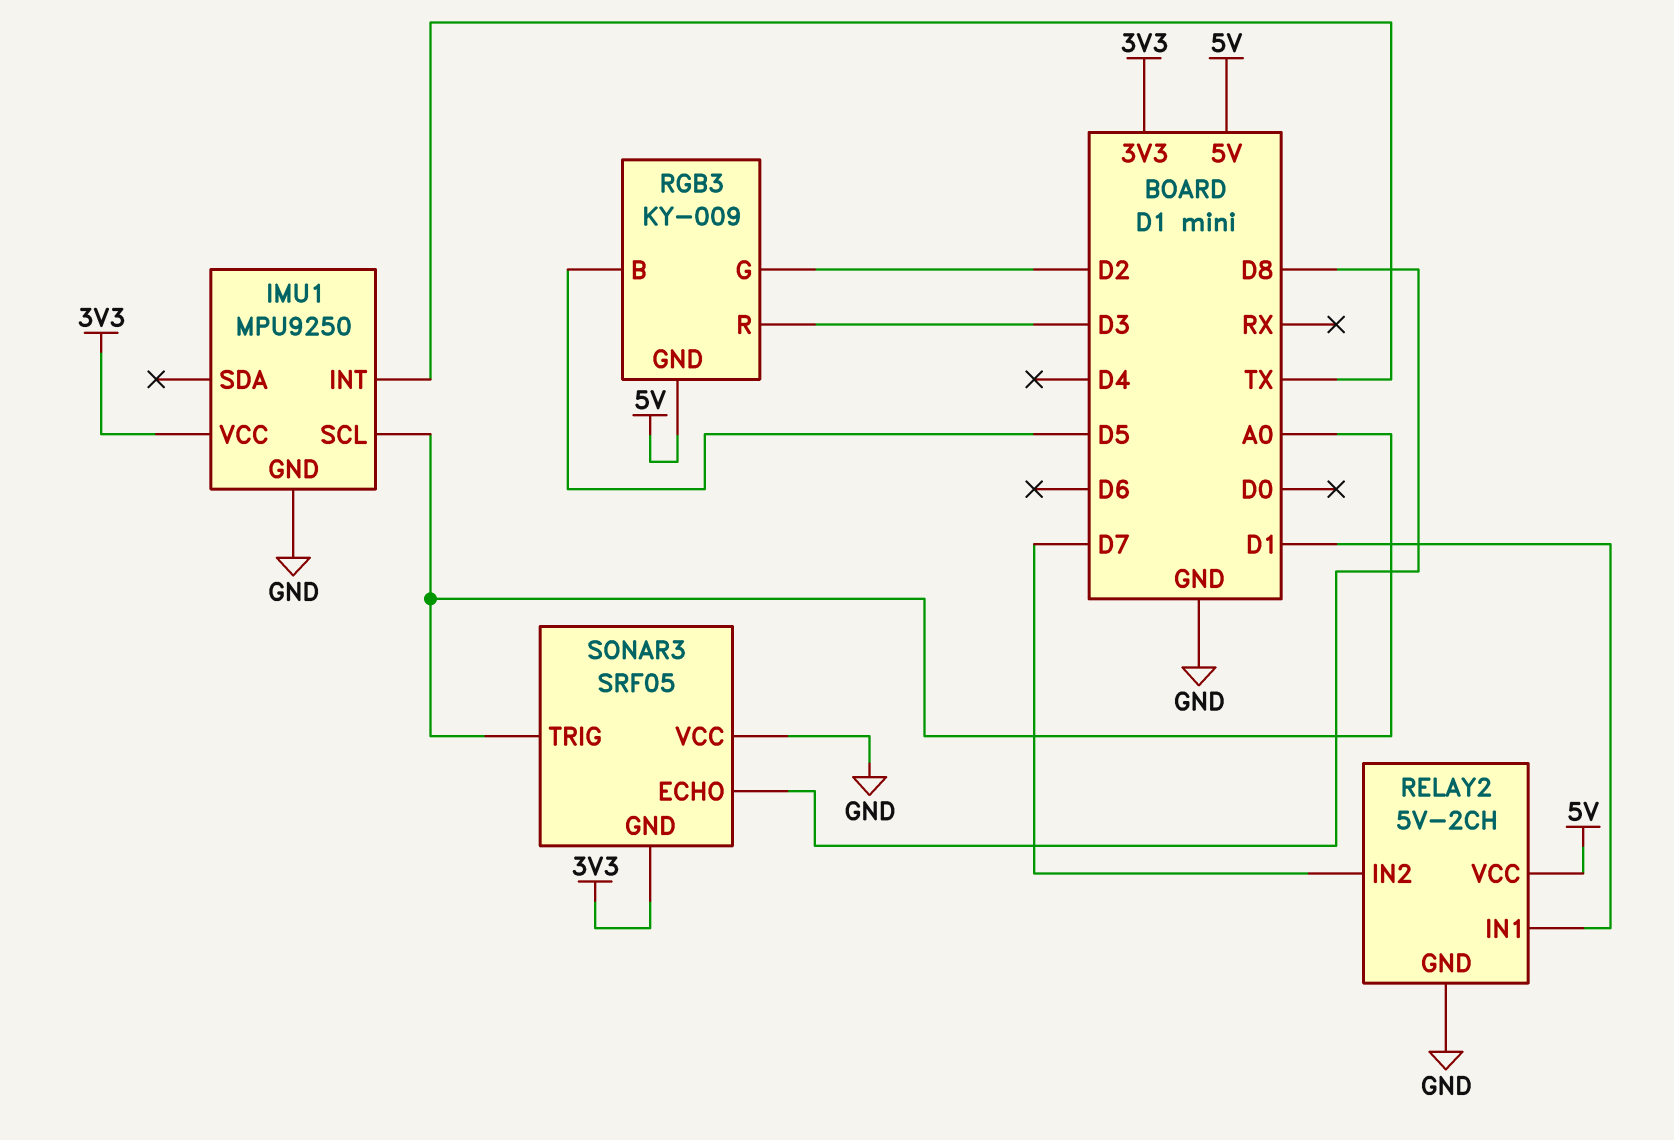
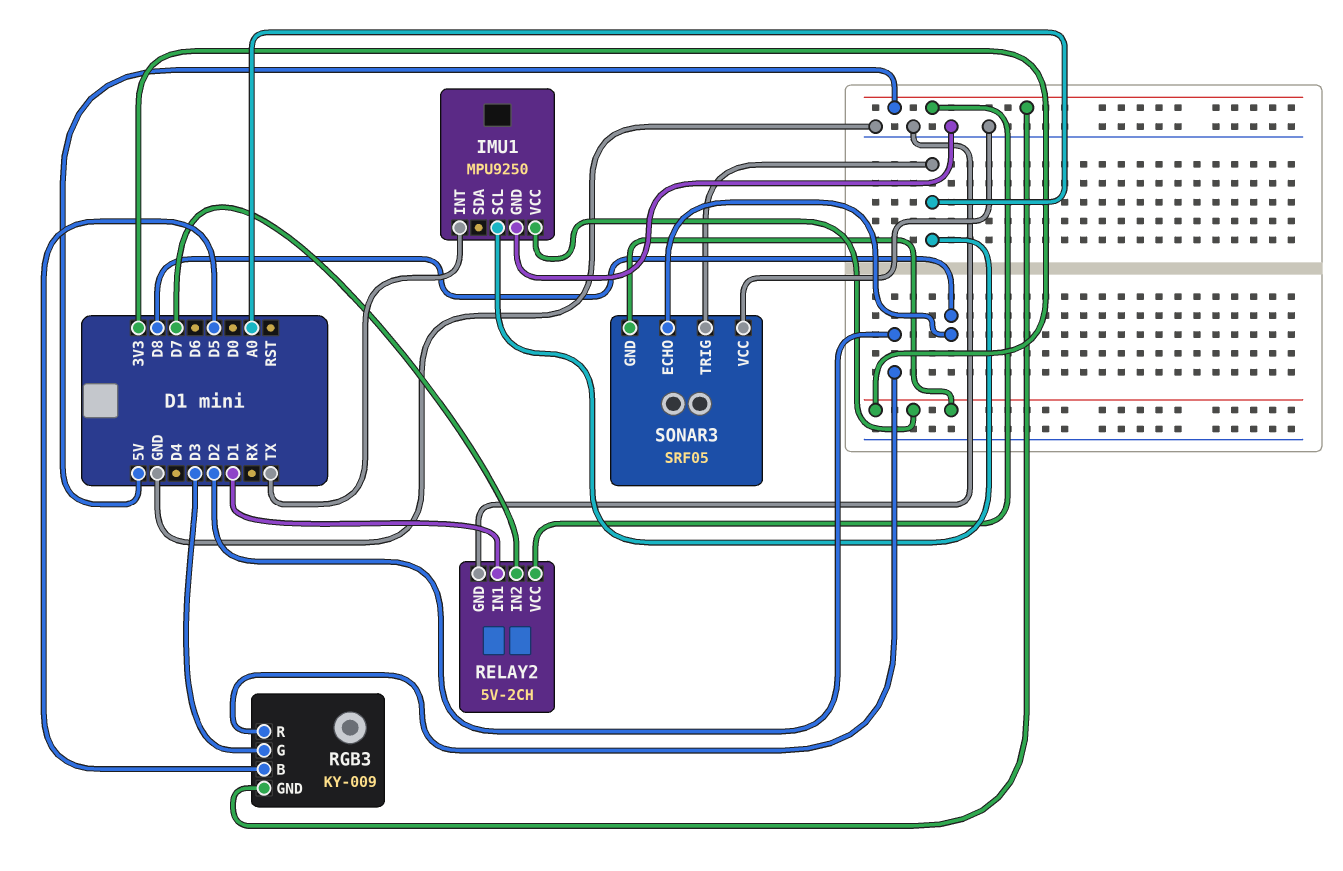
RGB3 pin G: D2 -> D3
RGB3 pin R: D3 -> D2

